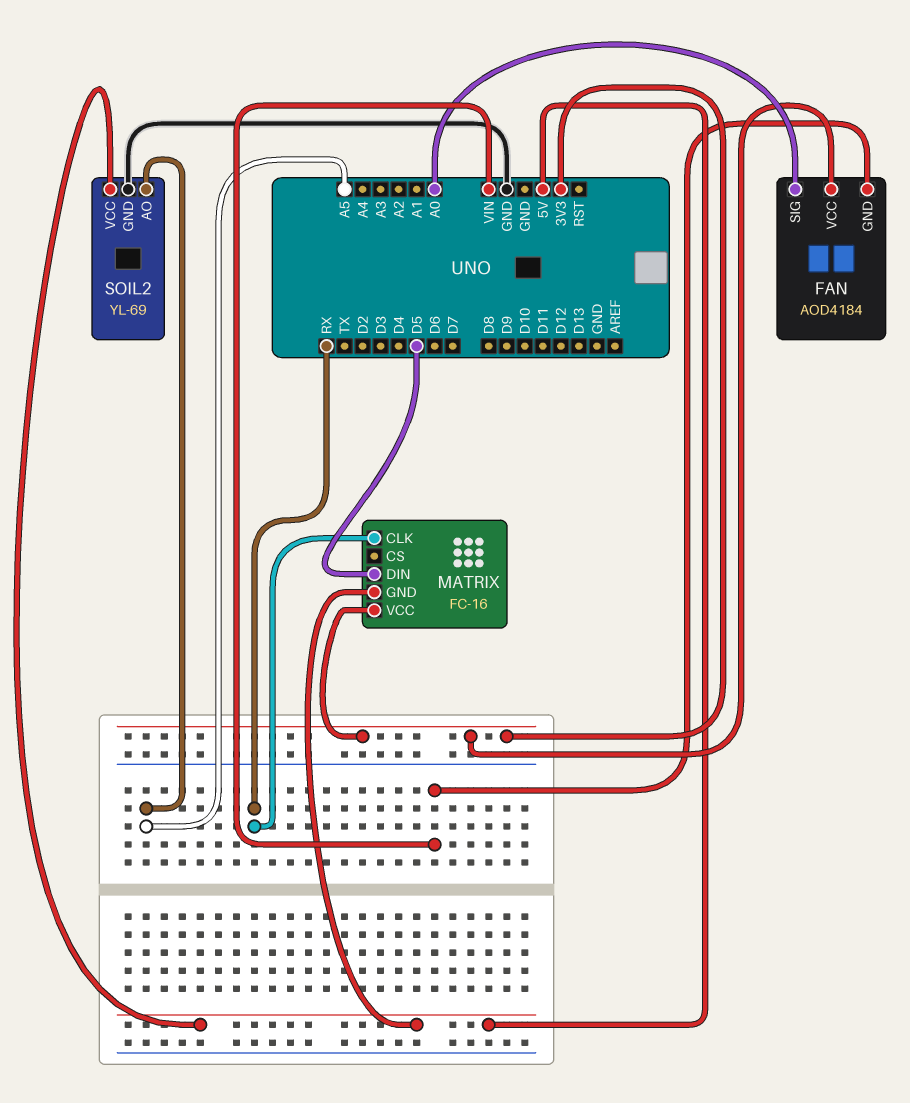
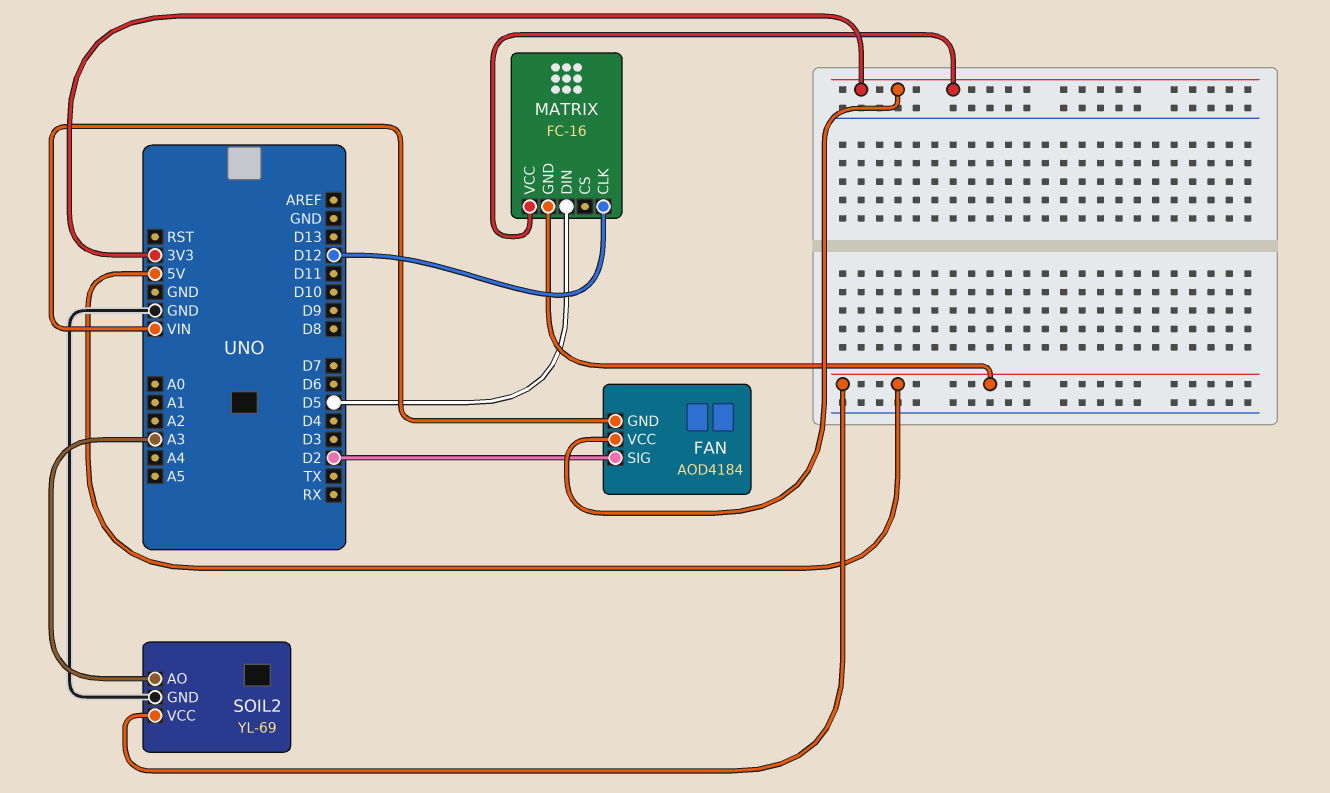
FAN pin SIG: A0 -> D2
MATRIX pin CLK: RX -> D12
SOIL2 pin AO: A5 -> A3

